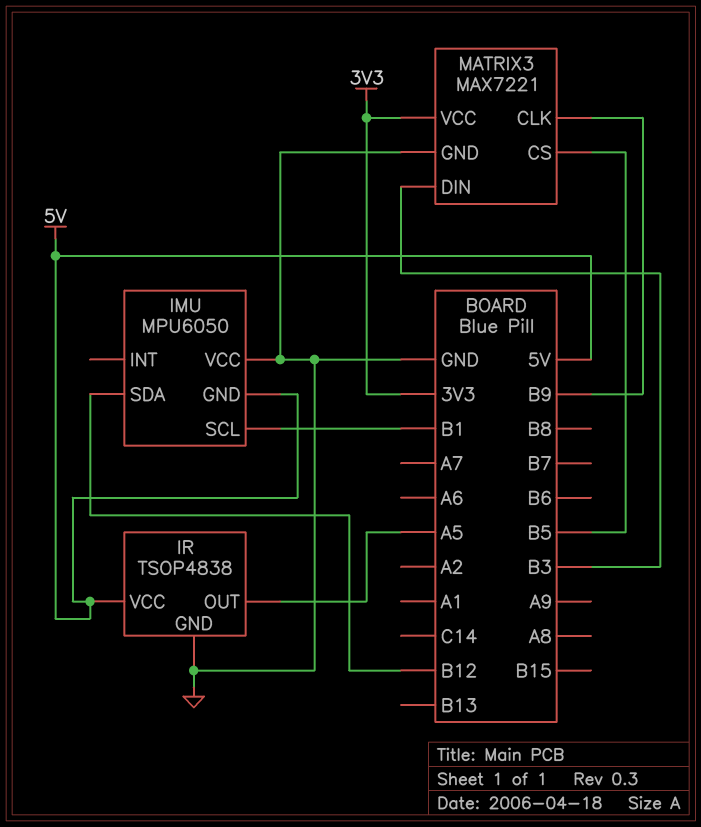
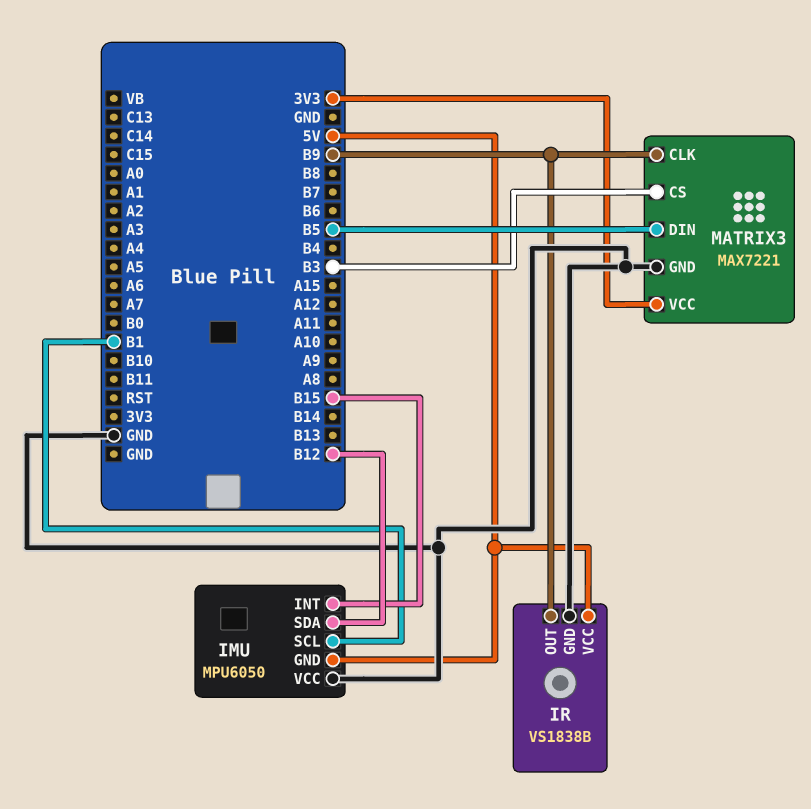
IMU pin INT: none -> B15
IR: TSOP4838 -> VS1838B
IR pin OUT: A5 -> B9
MATRIX3 pin CS: B5 -> B3
MATRIX3 pin DIN: B3 -> B5

